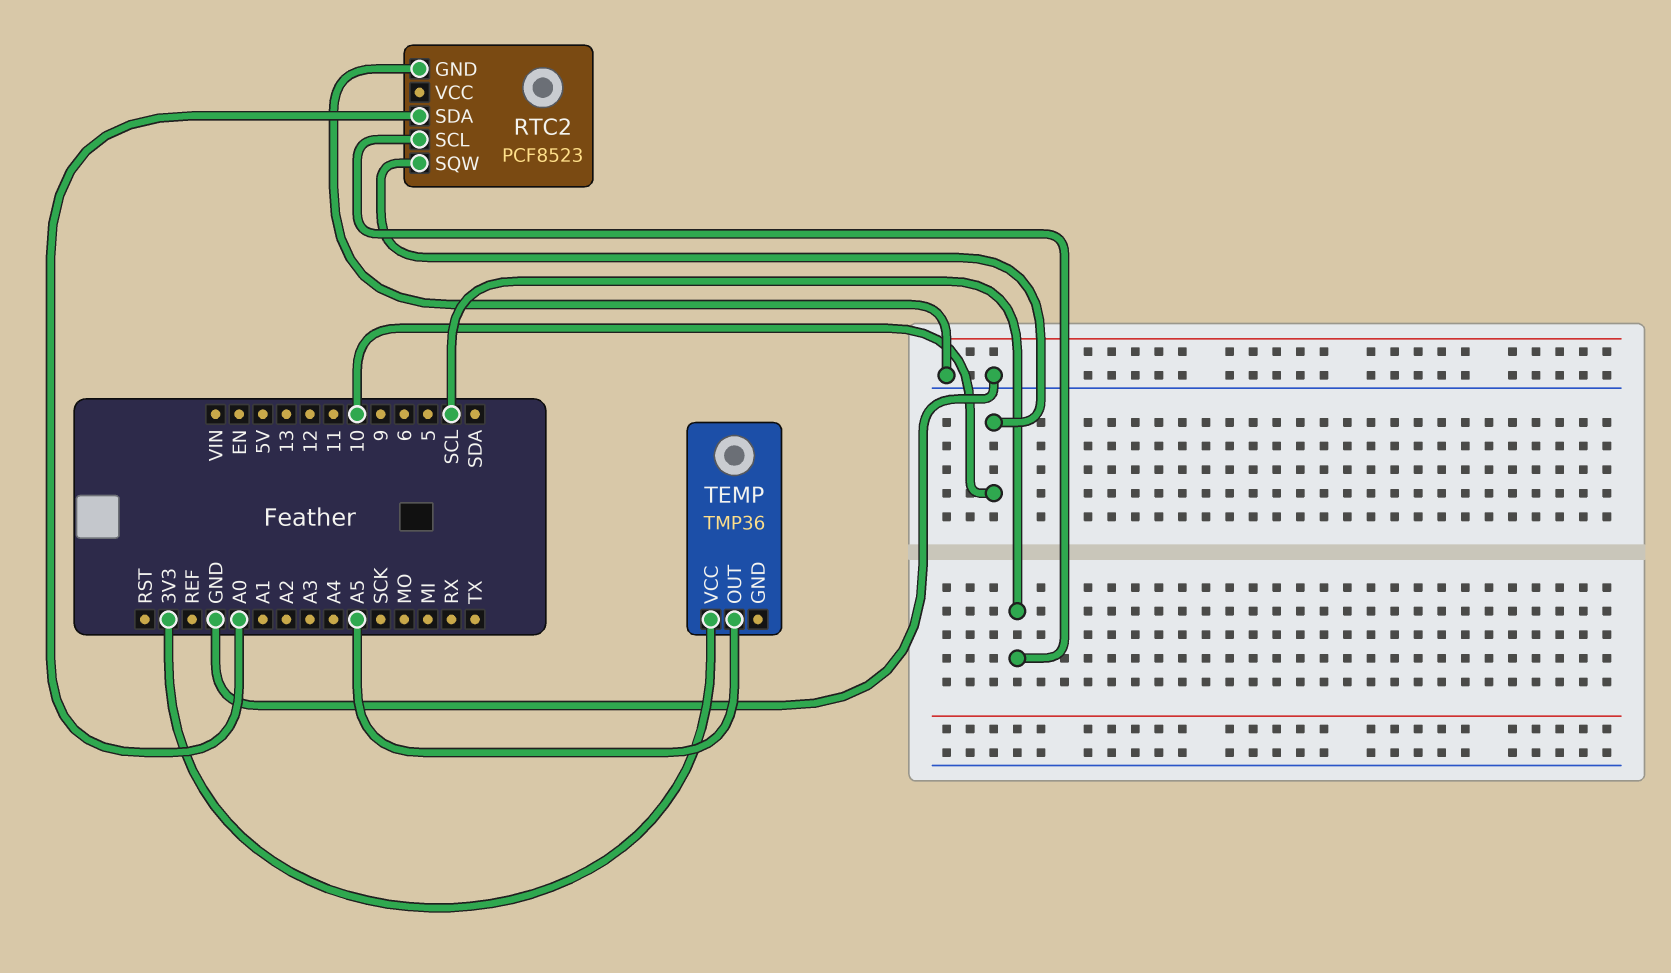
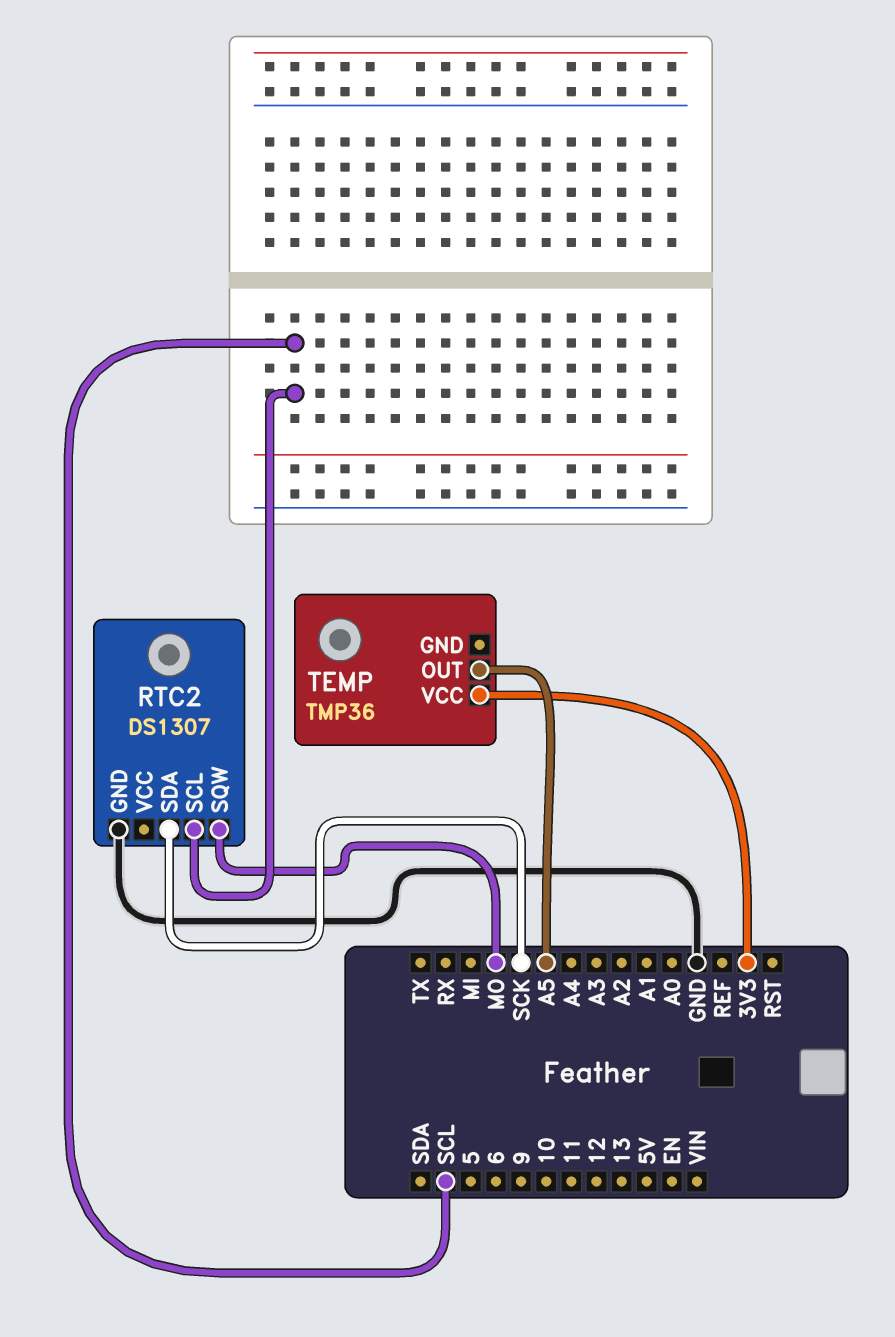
RTC2: PCF8523 -> DS1307
RTC2 pin SDA: A0 -> SCK
RTC2 pin SQW: 10 -> MO

